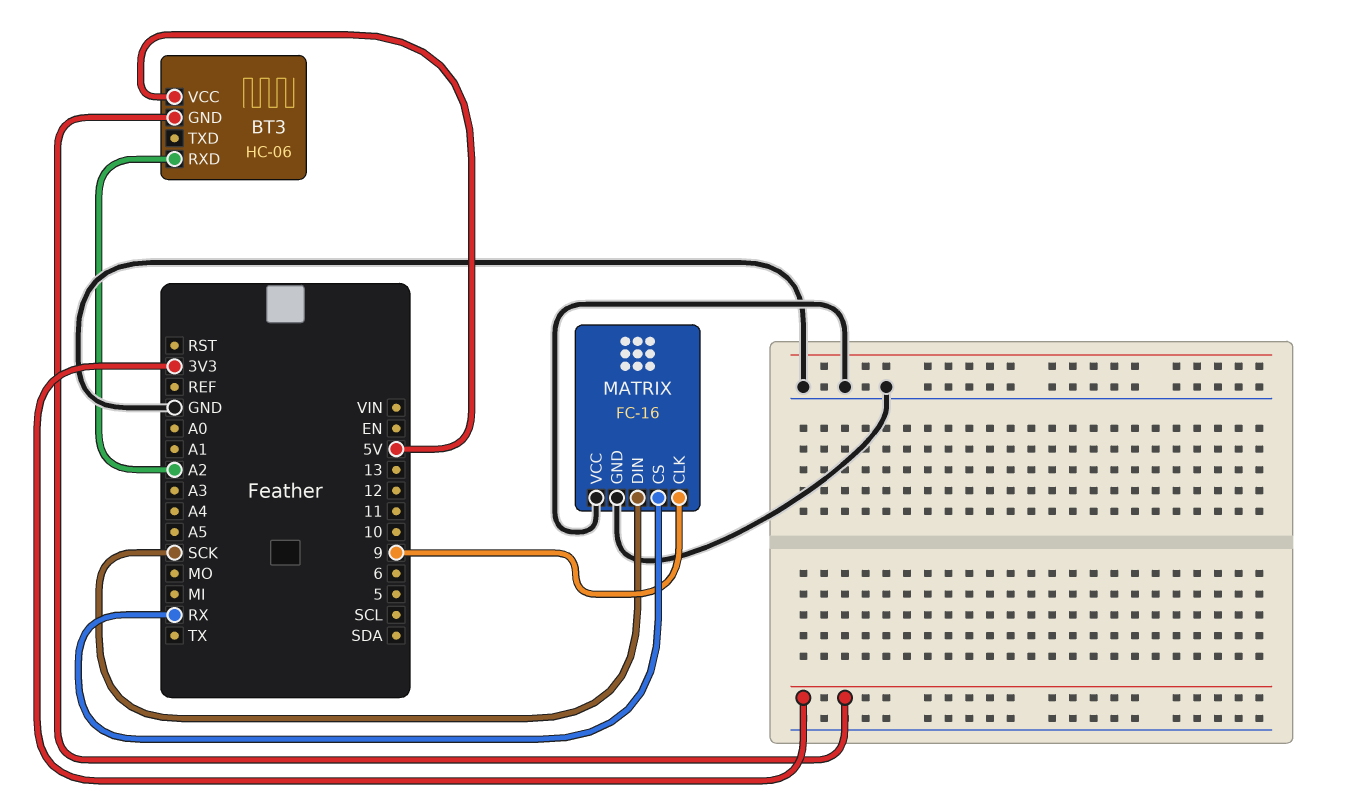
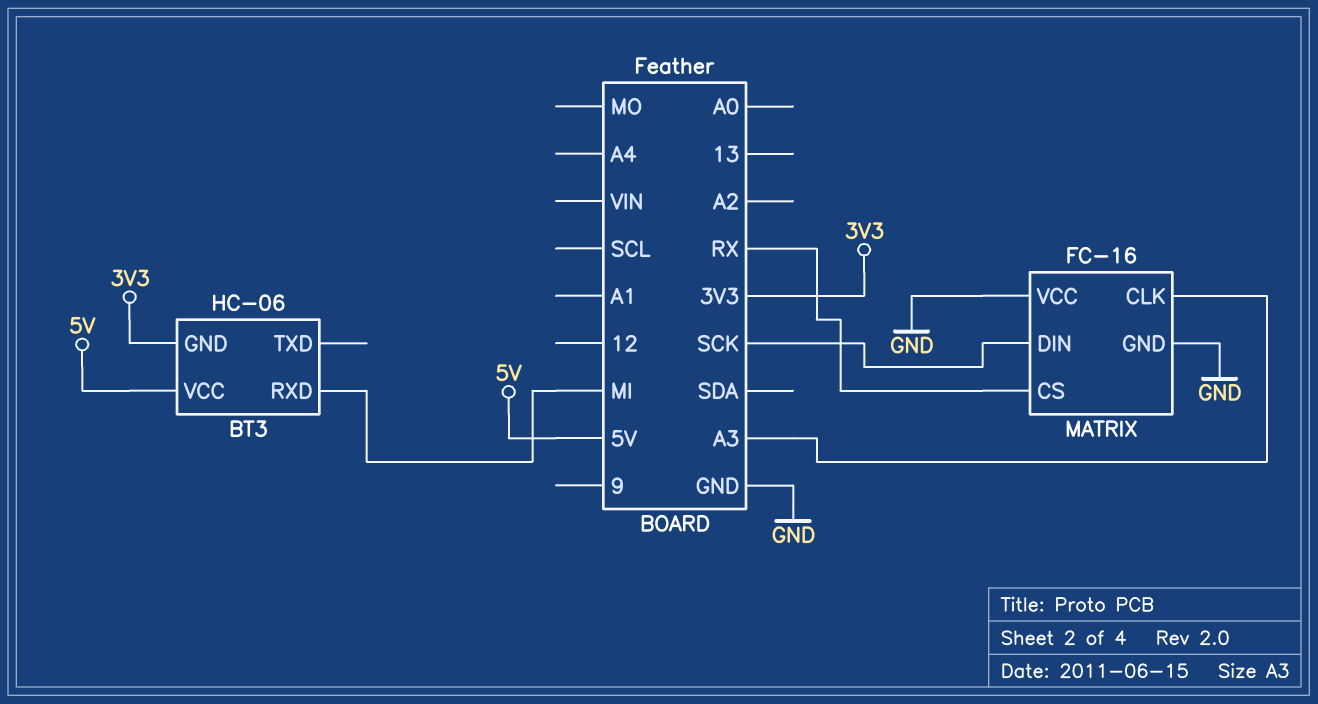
BT3 pin RXD: A2 -> MI
MATRIX pin CLK: 9 -> A3

